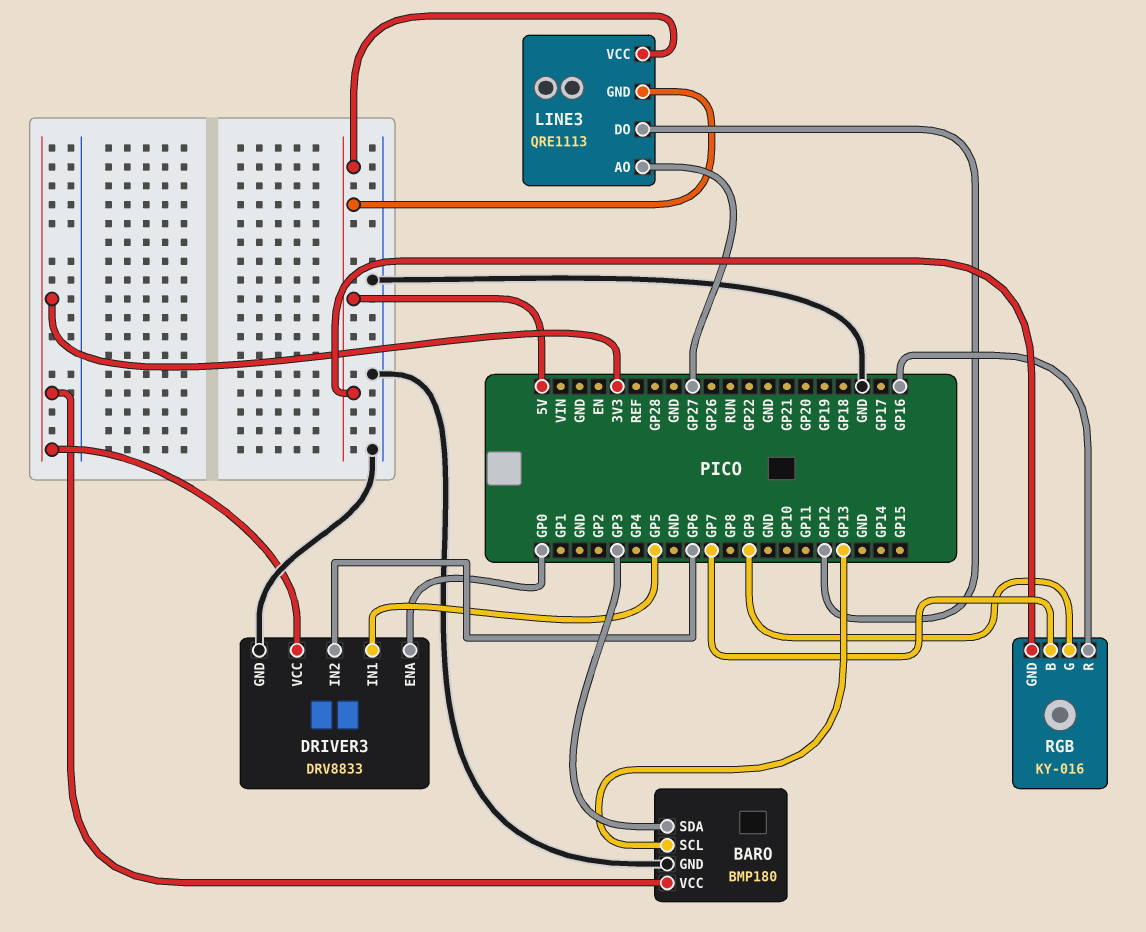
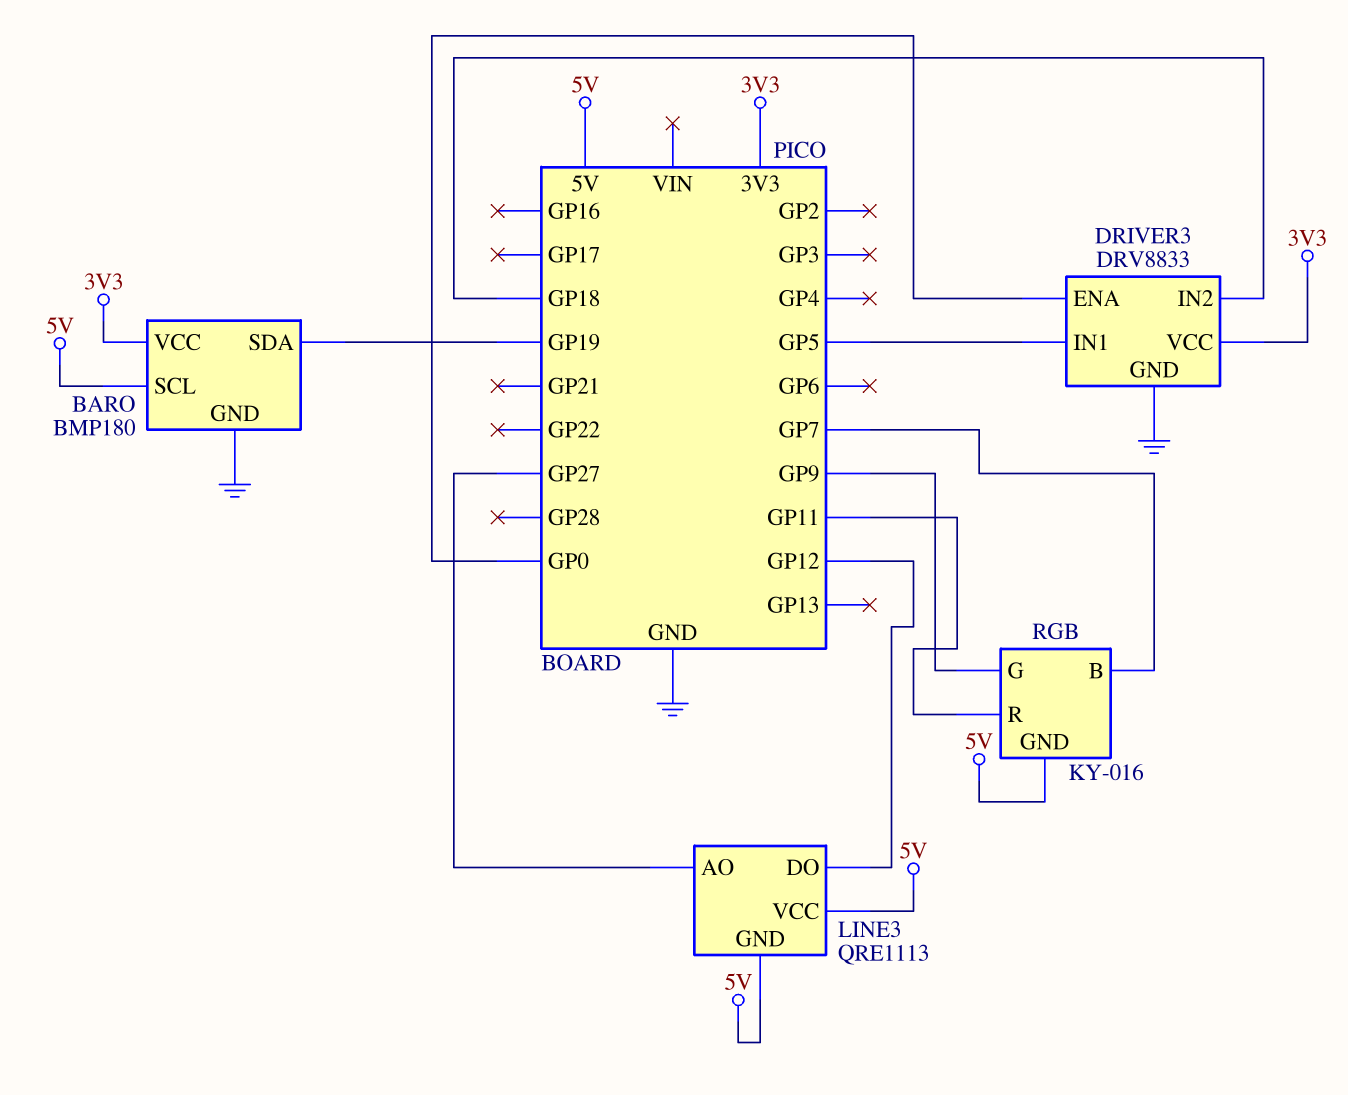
BARO pin SCL: GP13 -> 5V
BARO pin SDA: GP3 -> GP19
DRIVER3 pin IN2: GP6 -> GP18
RGB pin R: GP16 -> GP11

